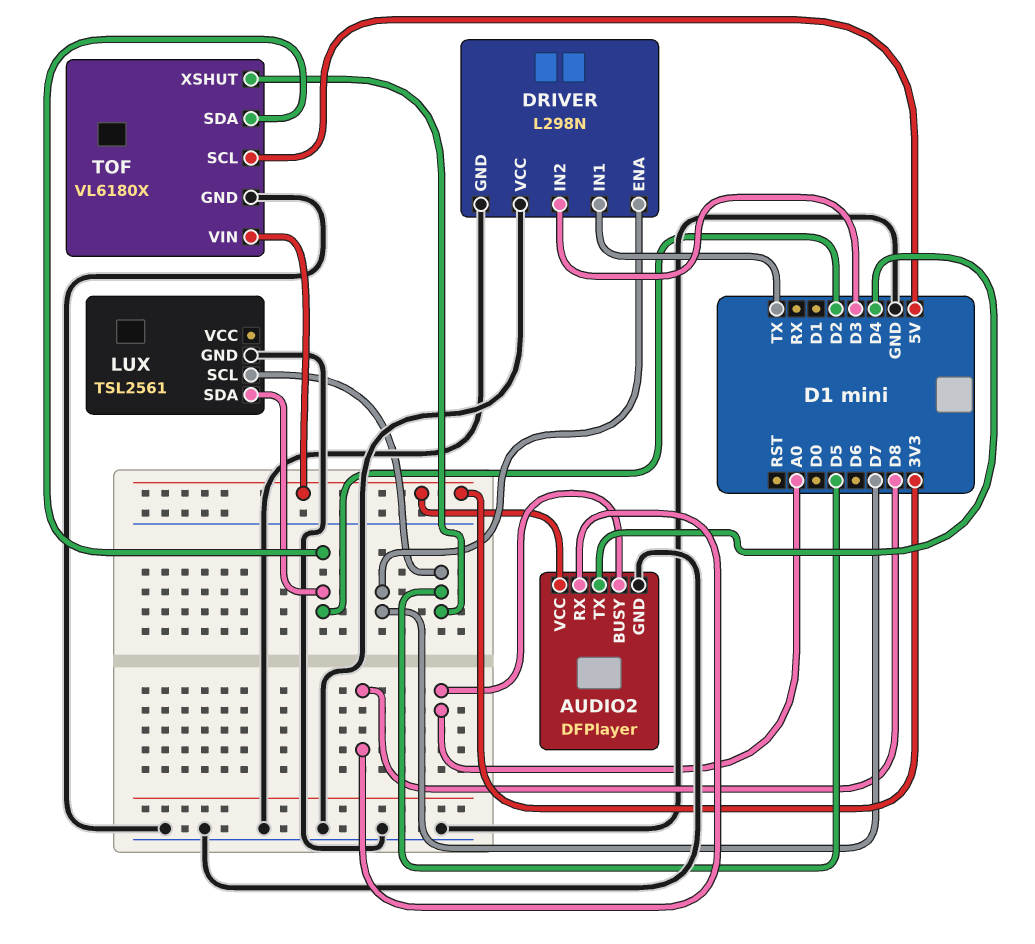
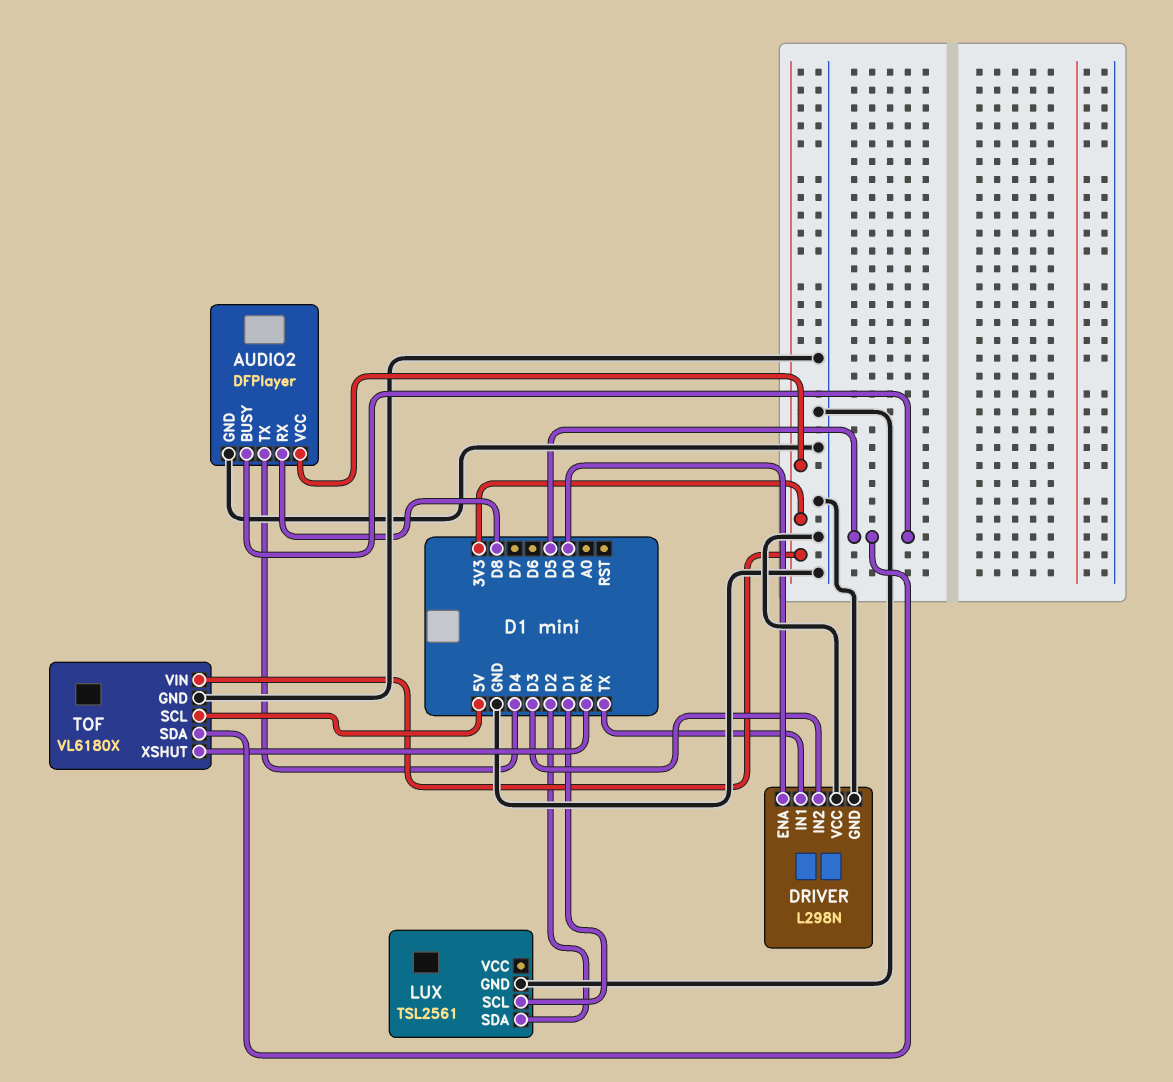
AUDIO2 pin BUSY: A0 -> D5
DRIVER pin ENA: D7 -> D0
LUX pin SCL: D5 -> D1
TOF pin SDA: D2 -> D5
TOF pin XSHUT: D5 -> RX

